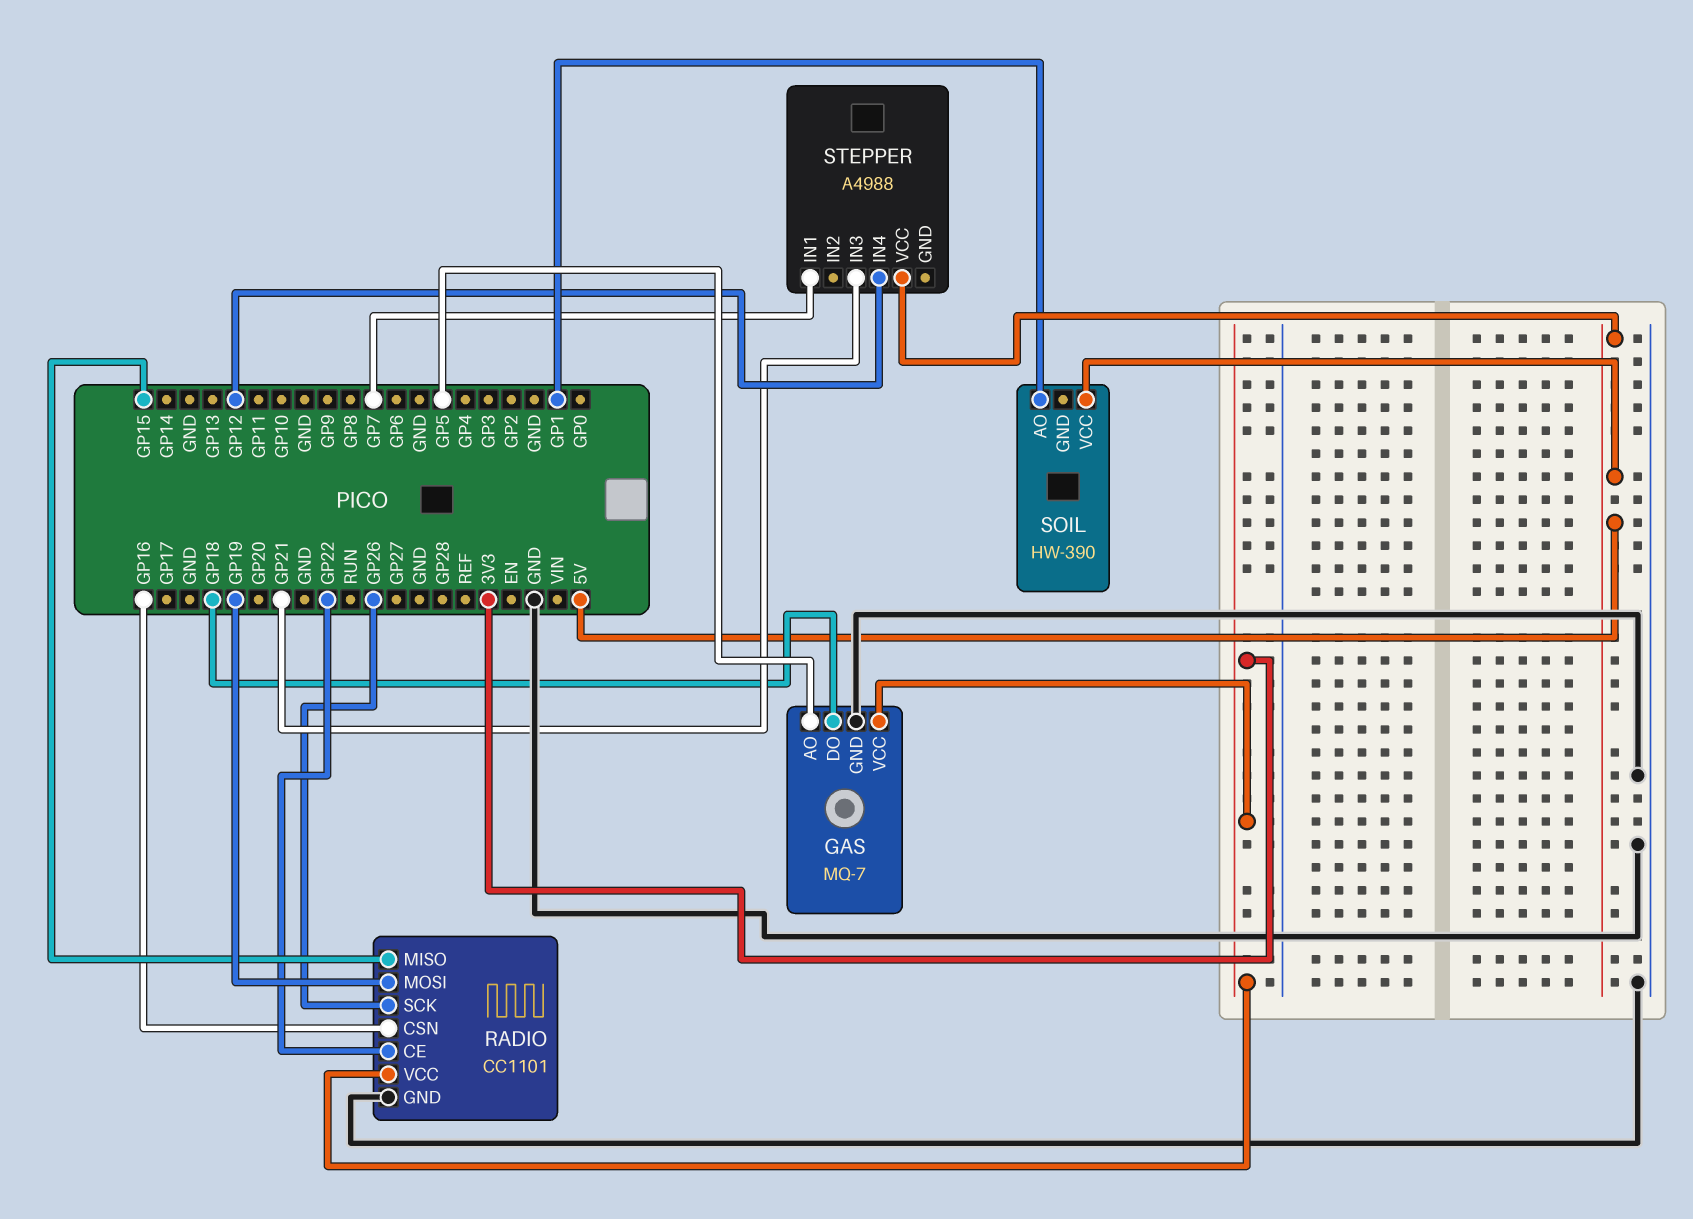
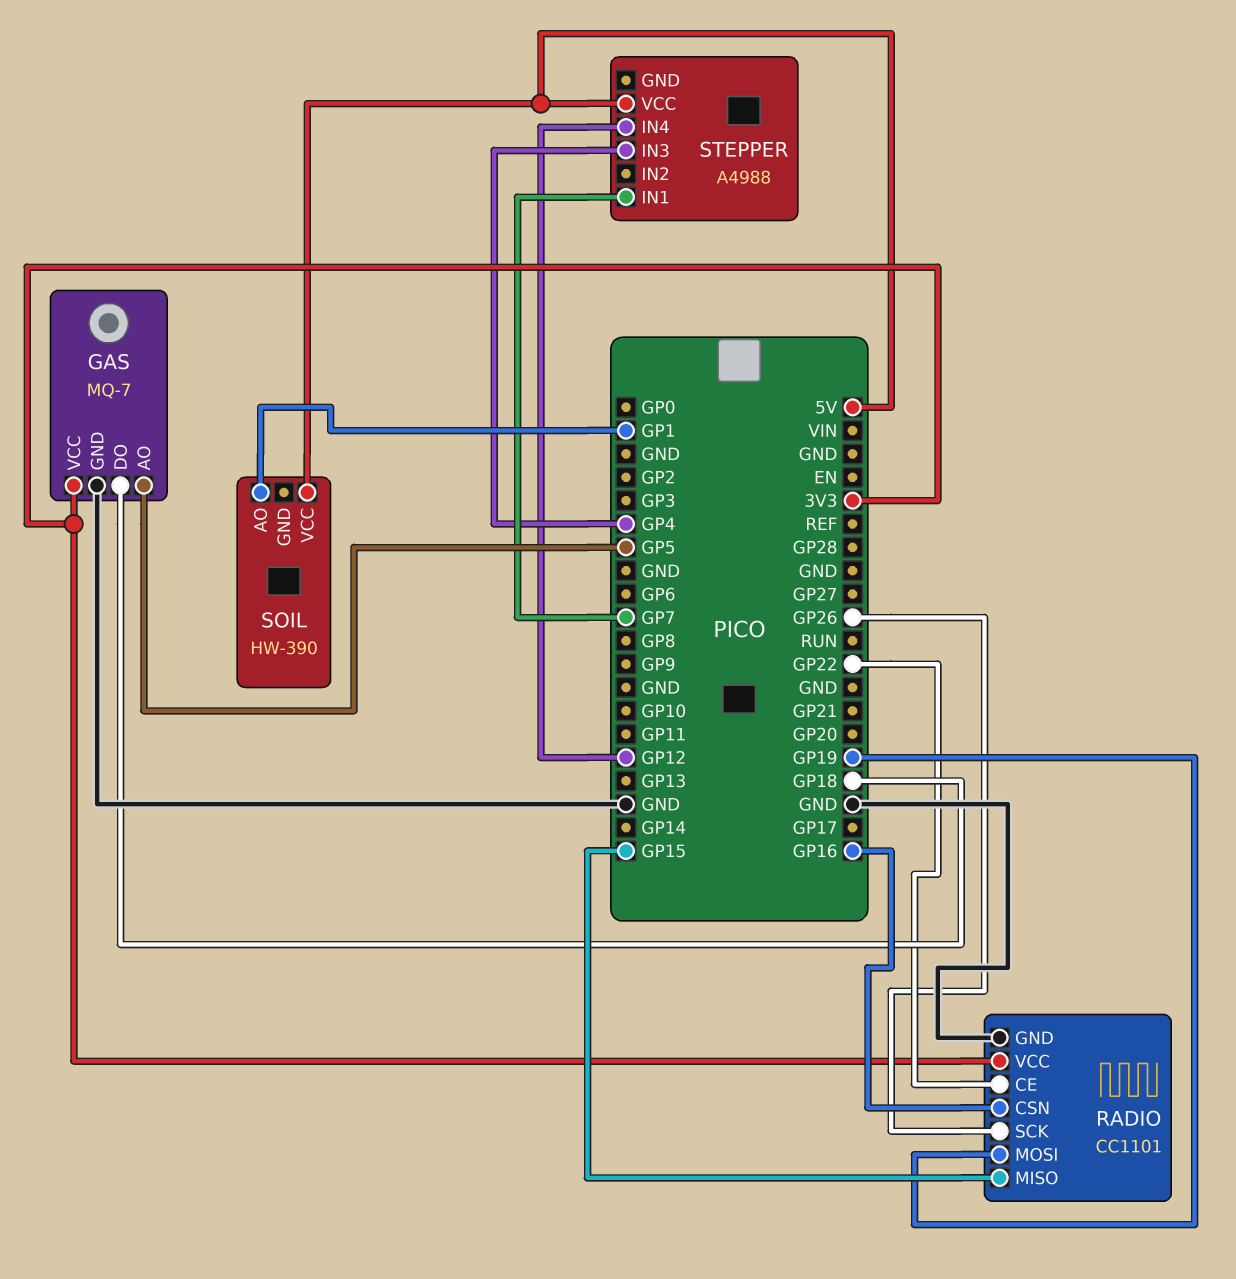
STEPPER pin IN3: GP21 -> GP4

